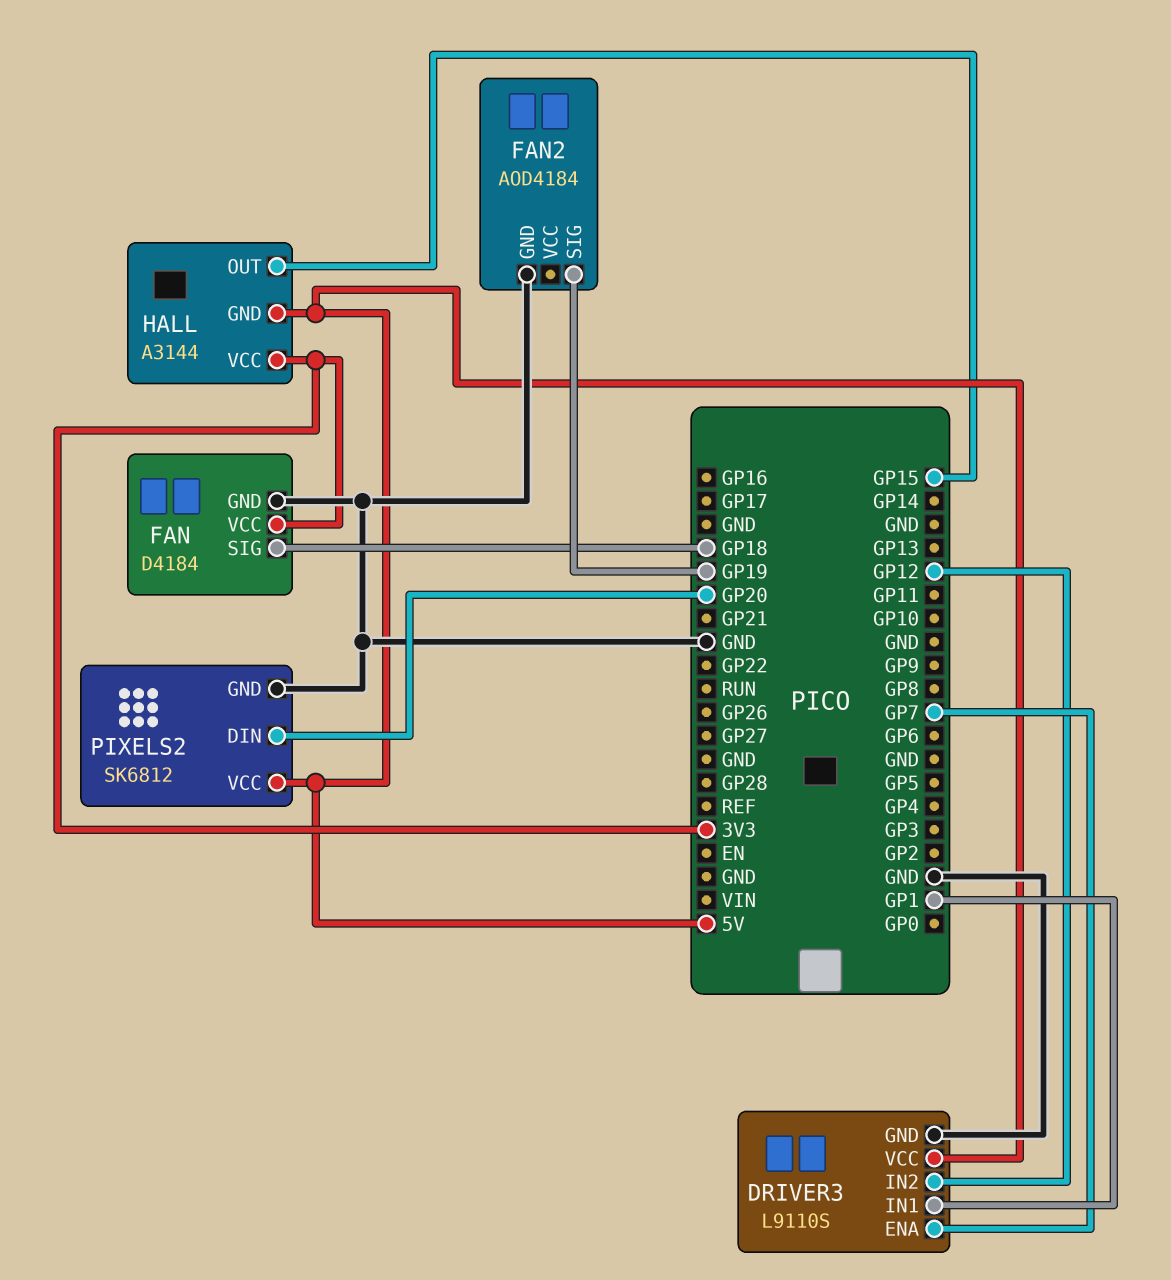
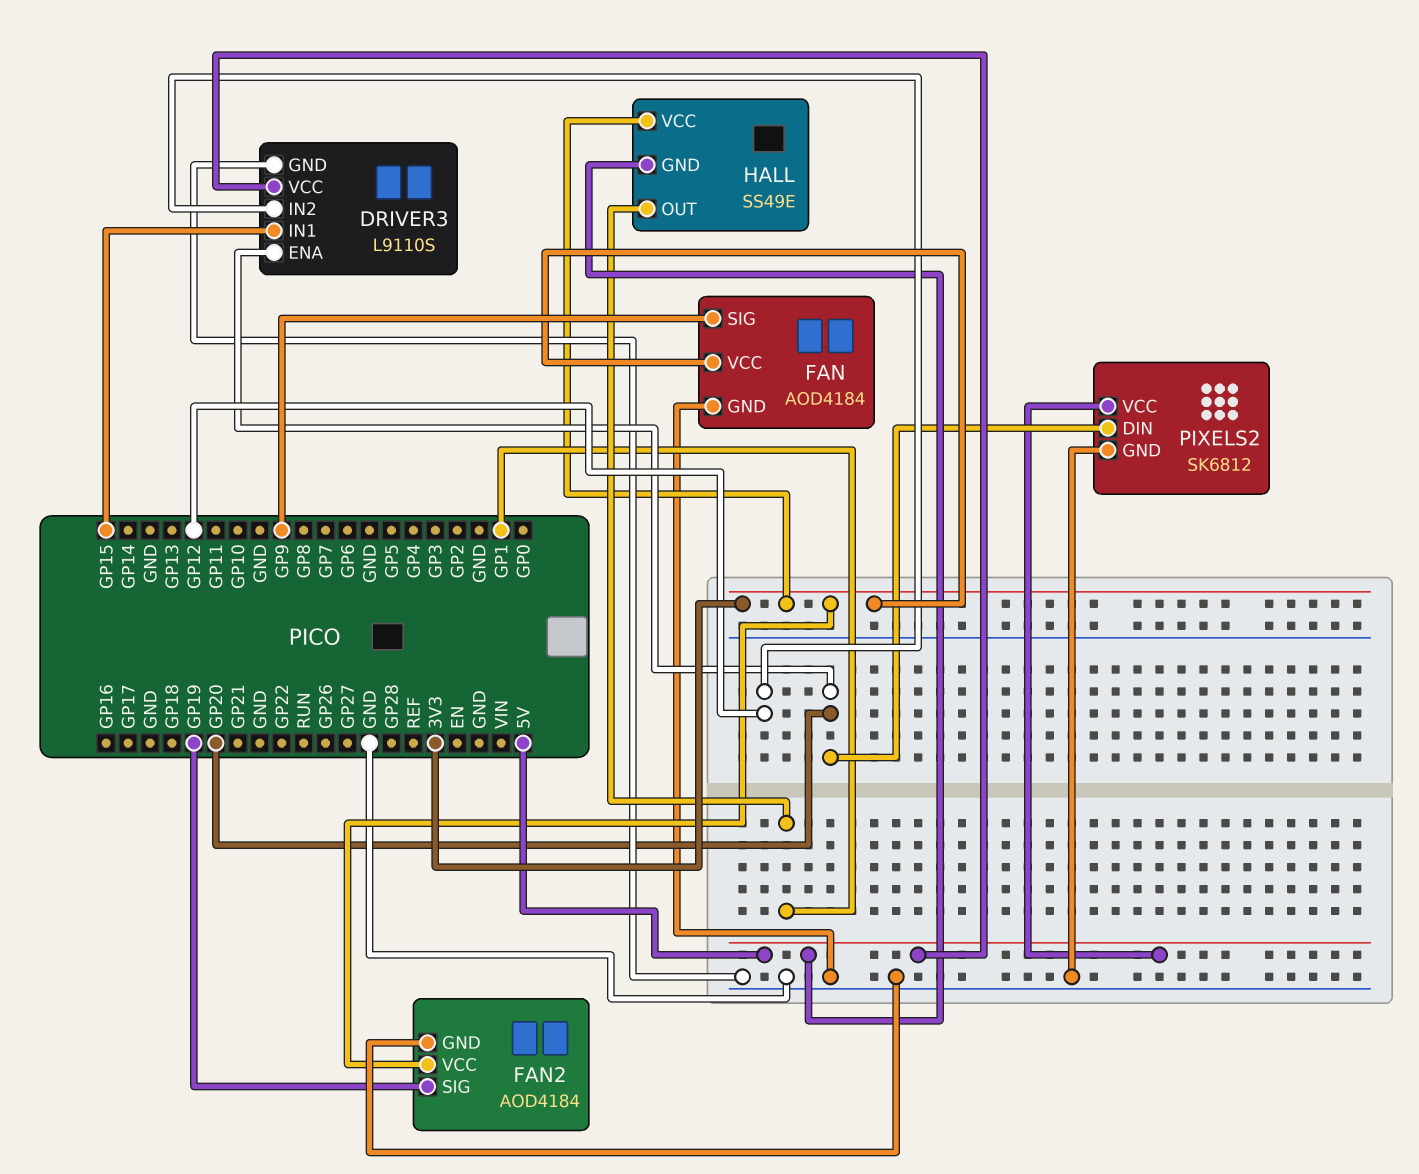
DRIVER3 pin ENA: GP7 -> GP20
DRIVER3 pin IN1: GP1 -> GP15
FAN: D4184 -> AOD4184
FAN pin SIG: GP18 -> GP9
FAN2 pin VCC: none -> 3V3
HALL: A3144 -> SS49E
HALL pin OUT: GP15 -> GP1

